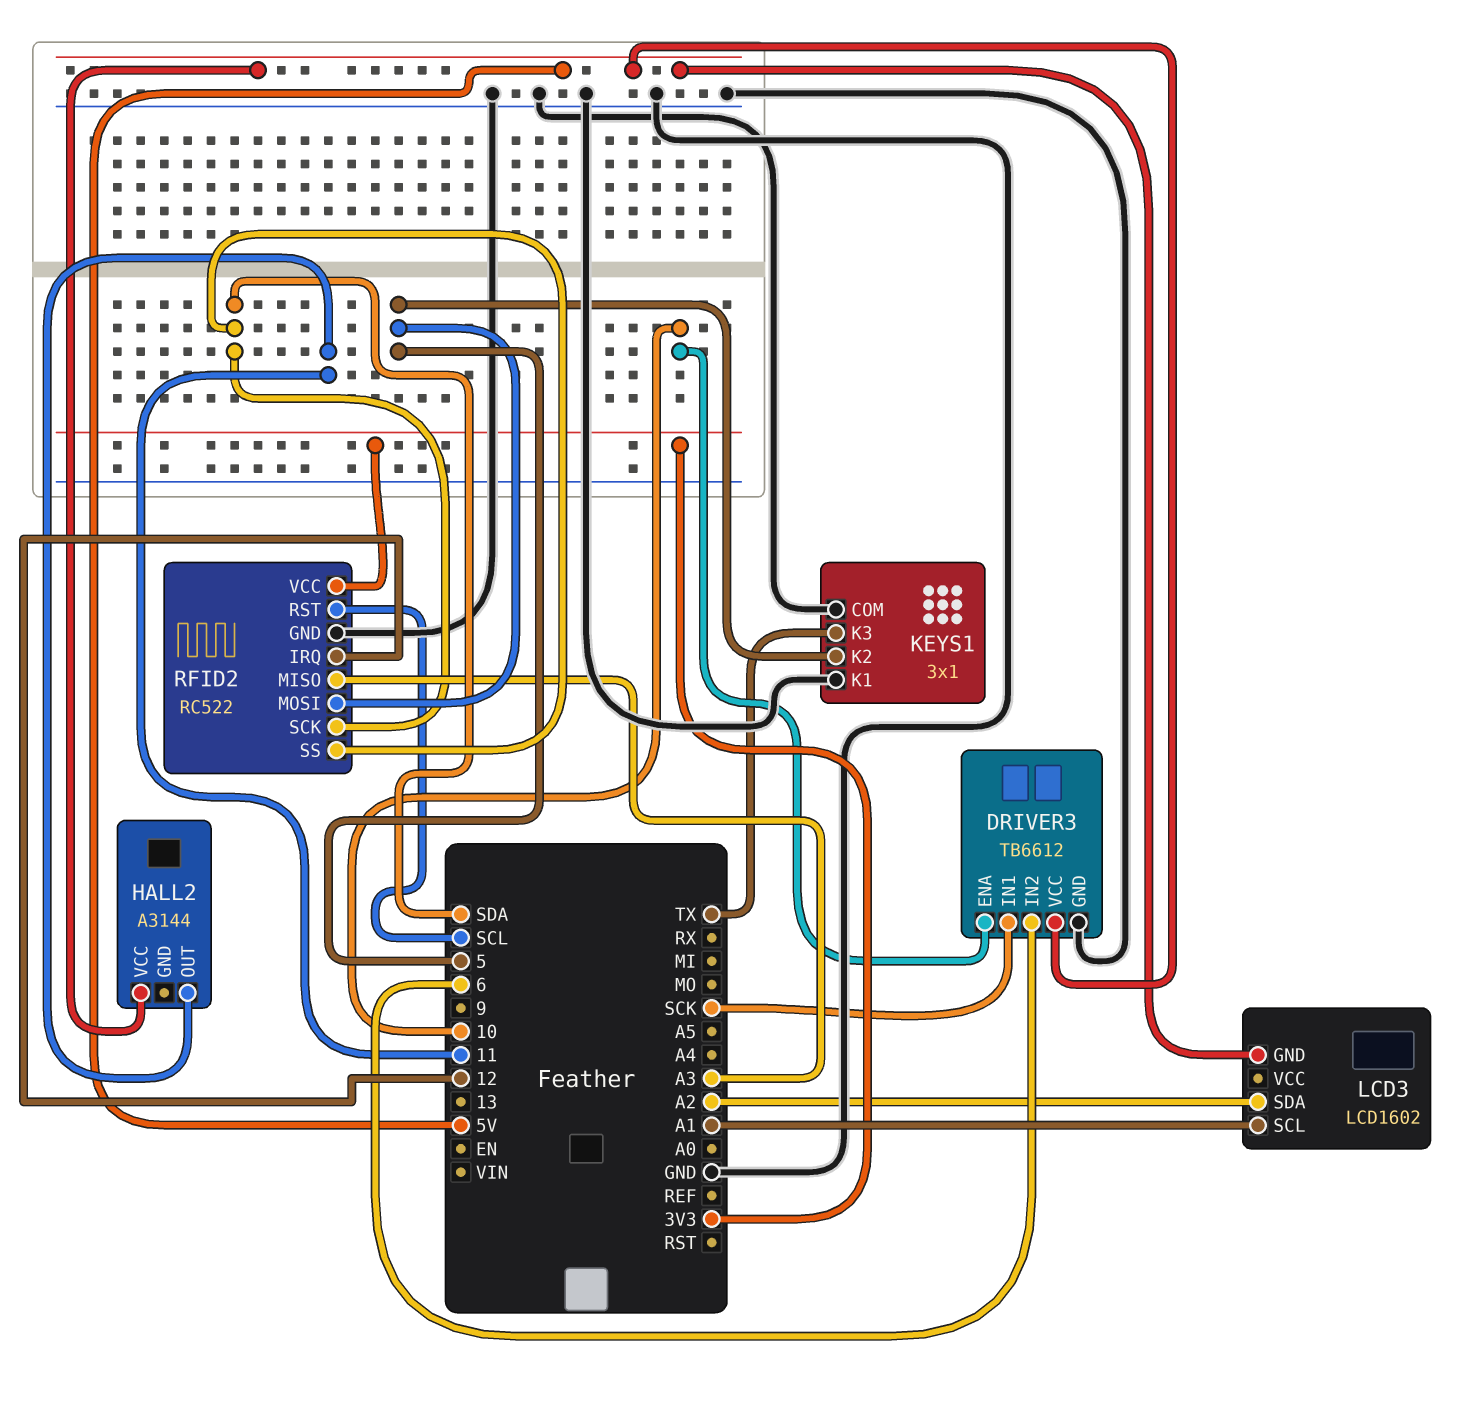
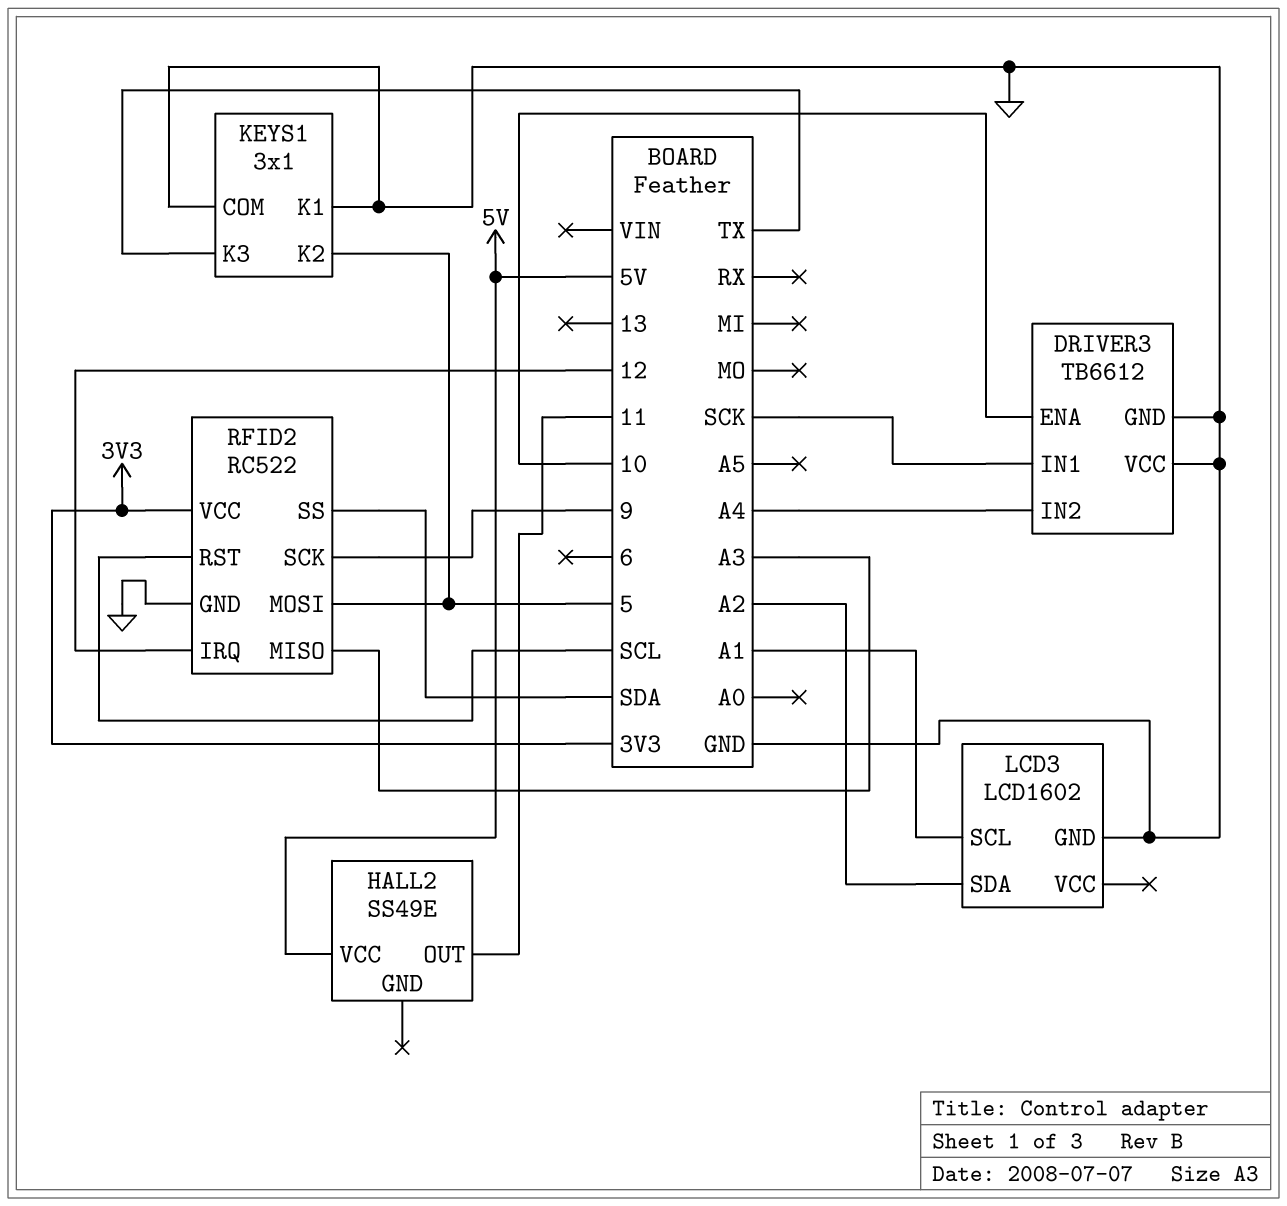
DRIVER3 pin IN2: 6 -> A4
DRIVER3 pin VCC: 5V -> GND
HALL2: A3144 -> SS49E
LCD3 pin GND: 5V -> GND
RFID2 pin SCK: SDA -> 9

